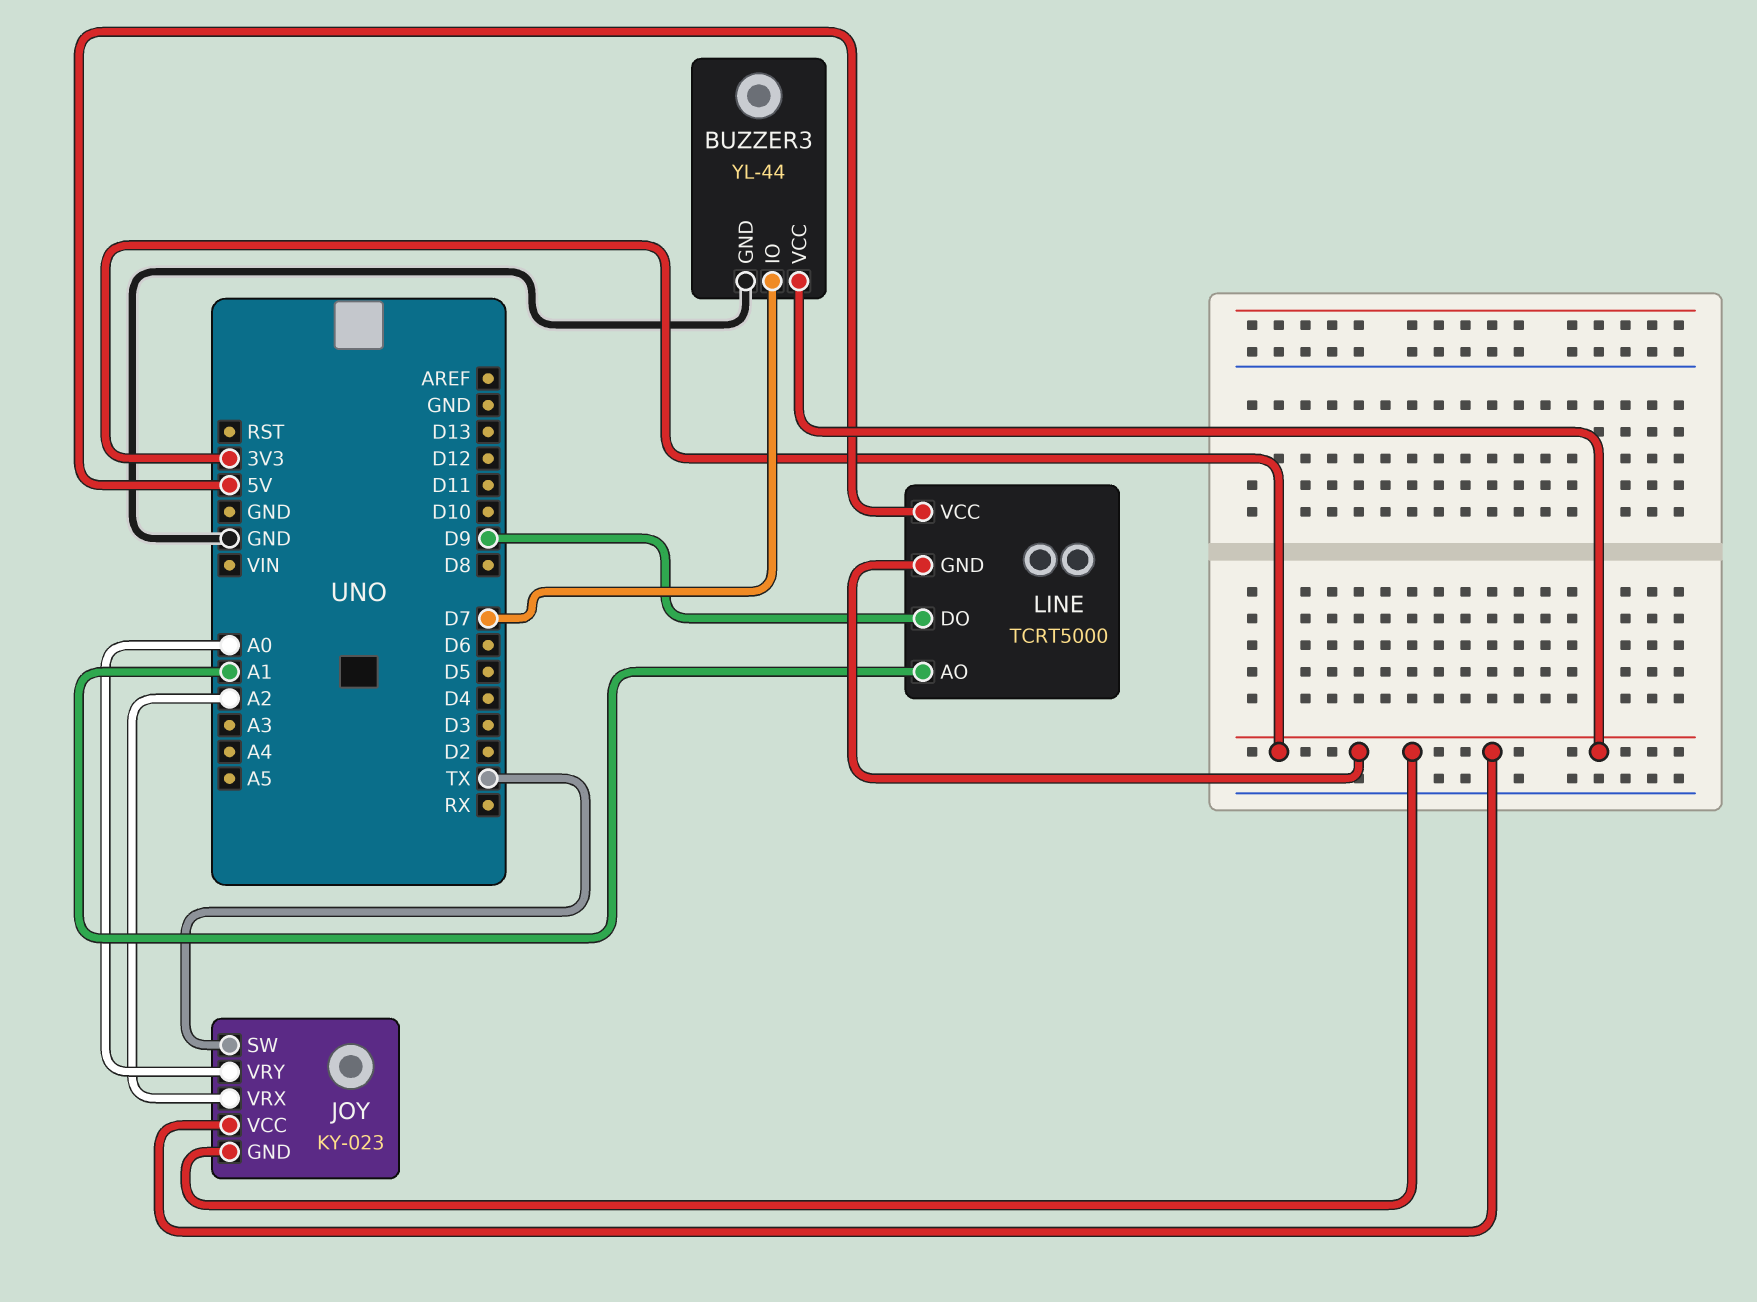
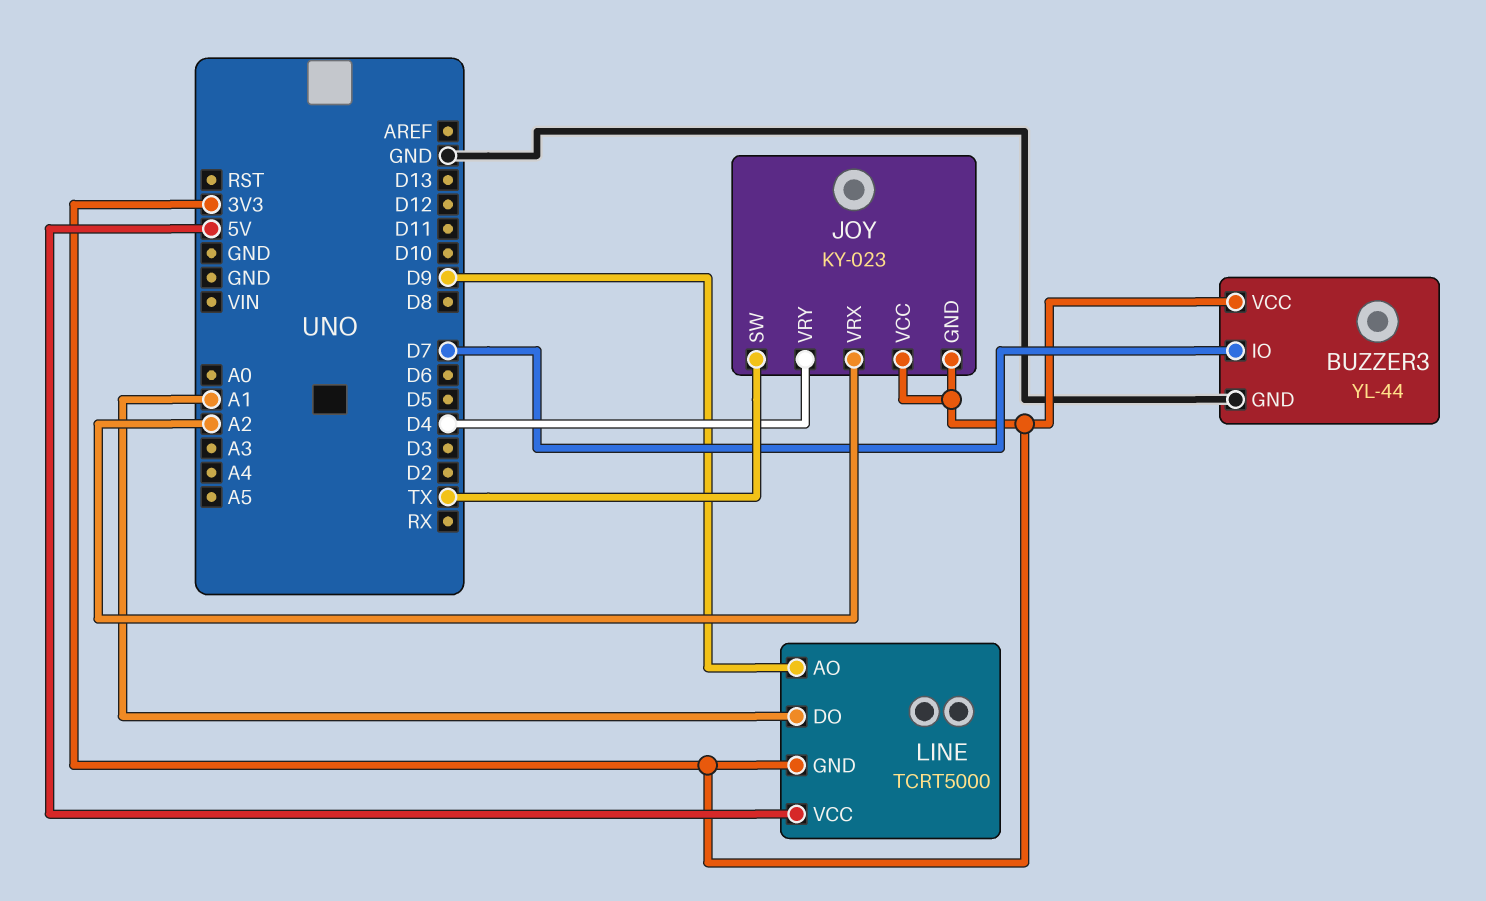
JOY pin VRY: A0 -> D4
LINE pin AO: A1 -> D9
LINE pin DO: D9 -> A1

